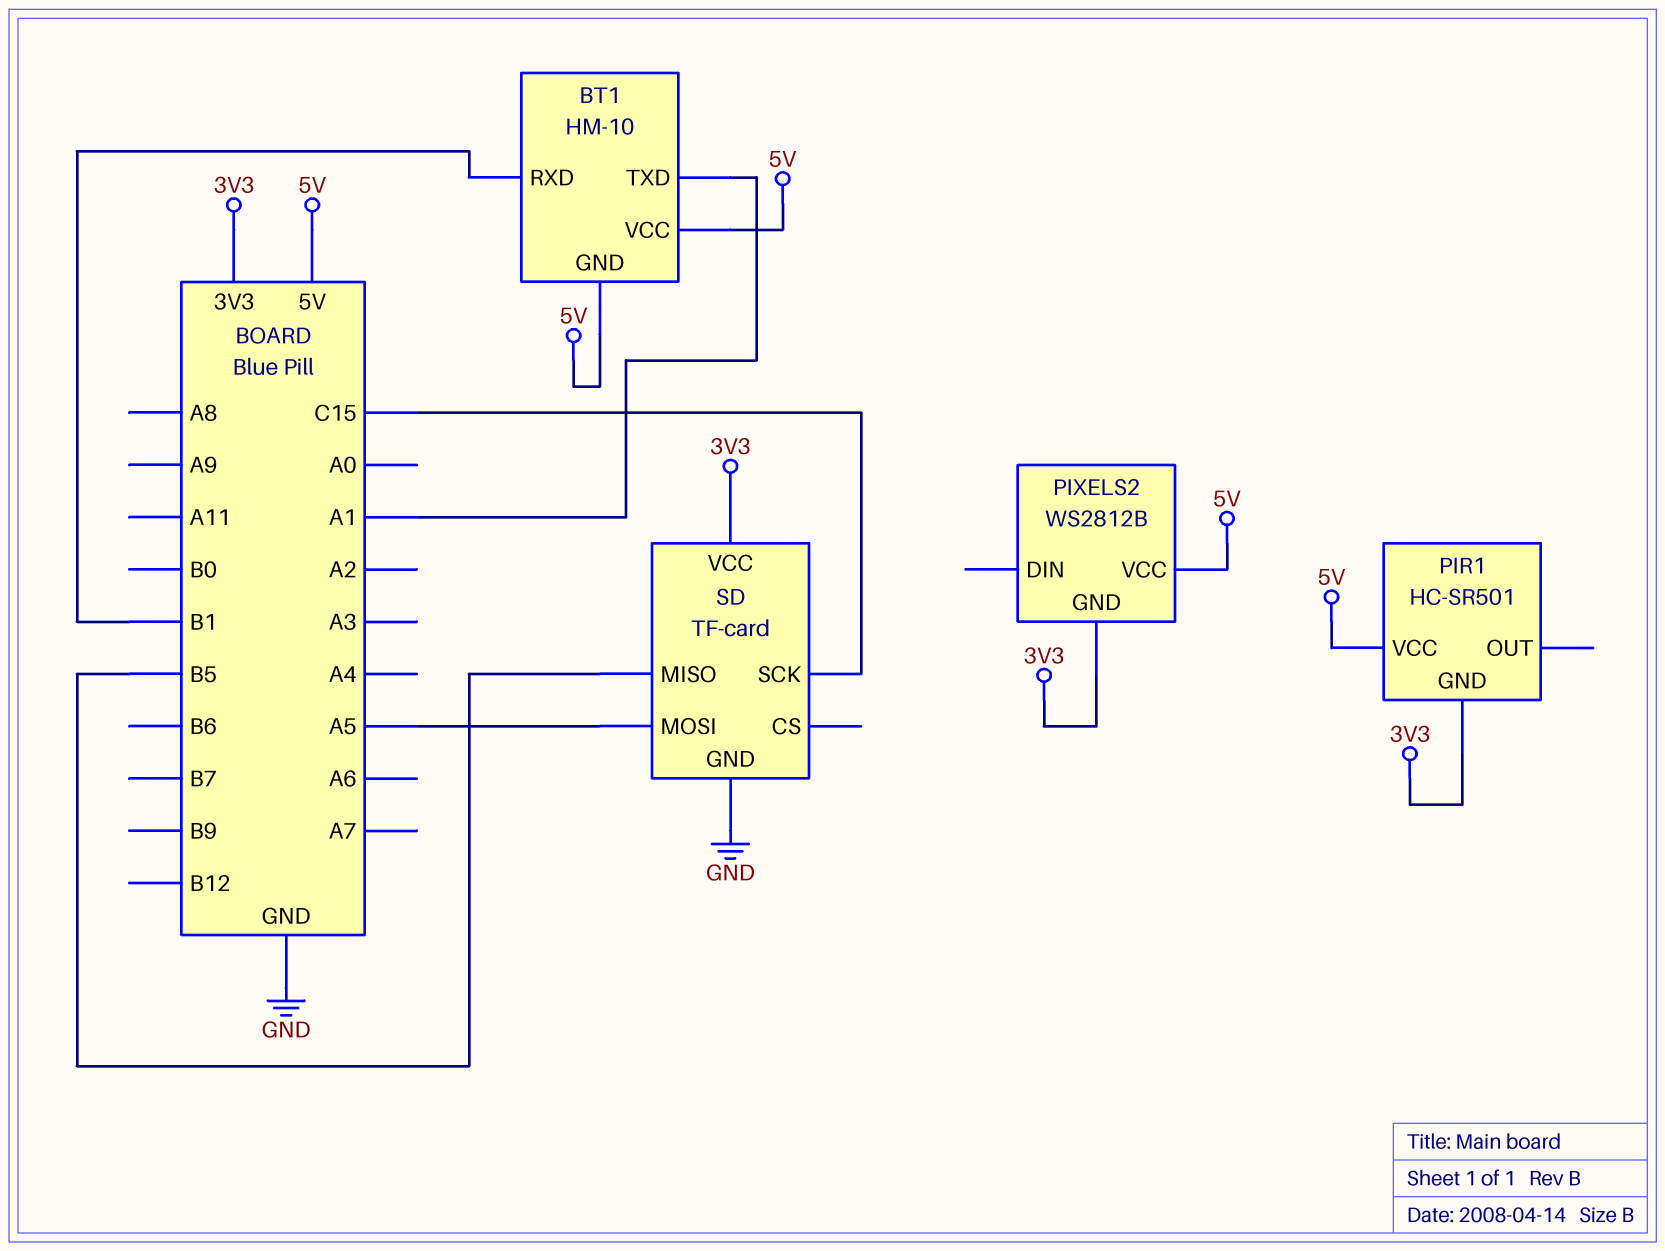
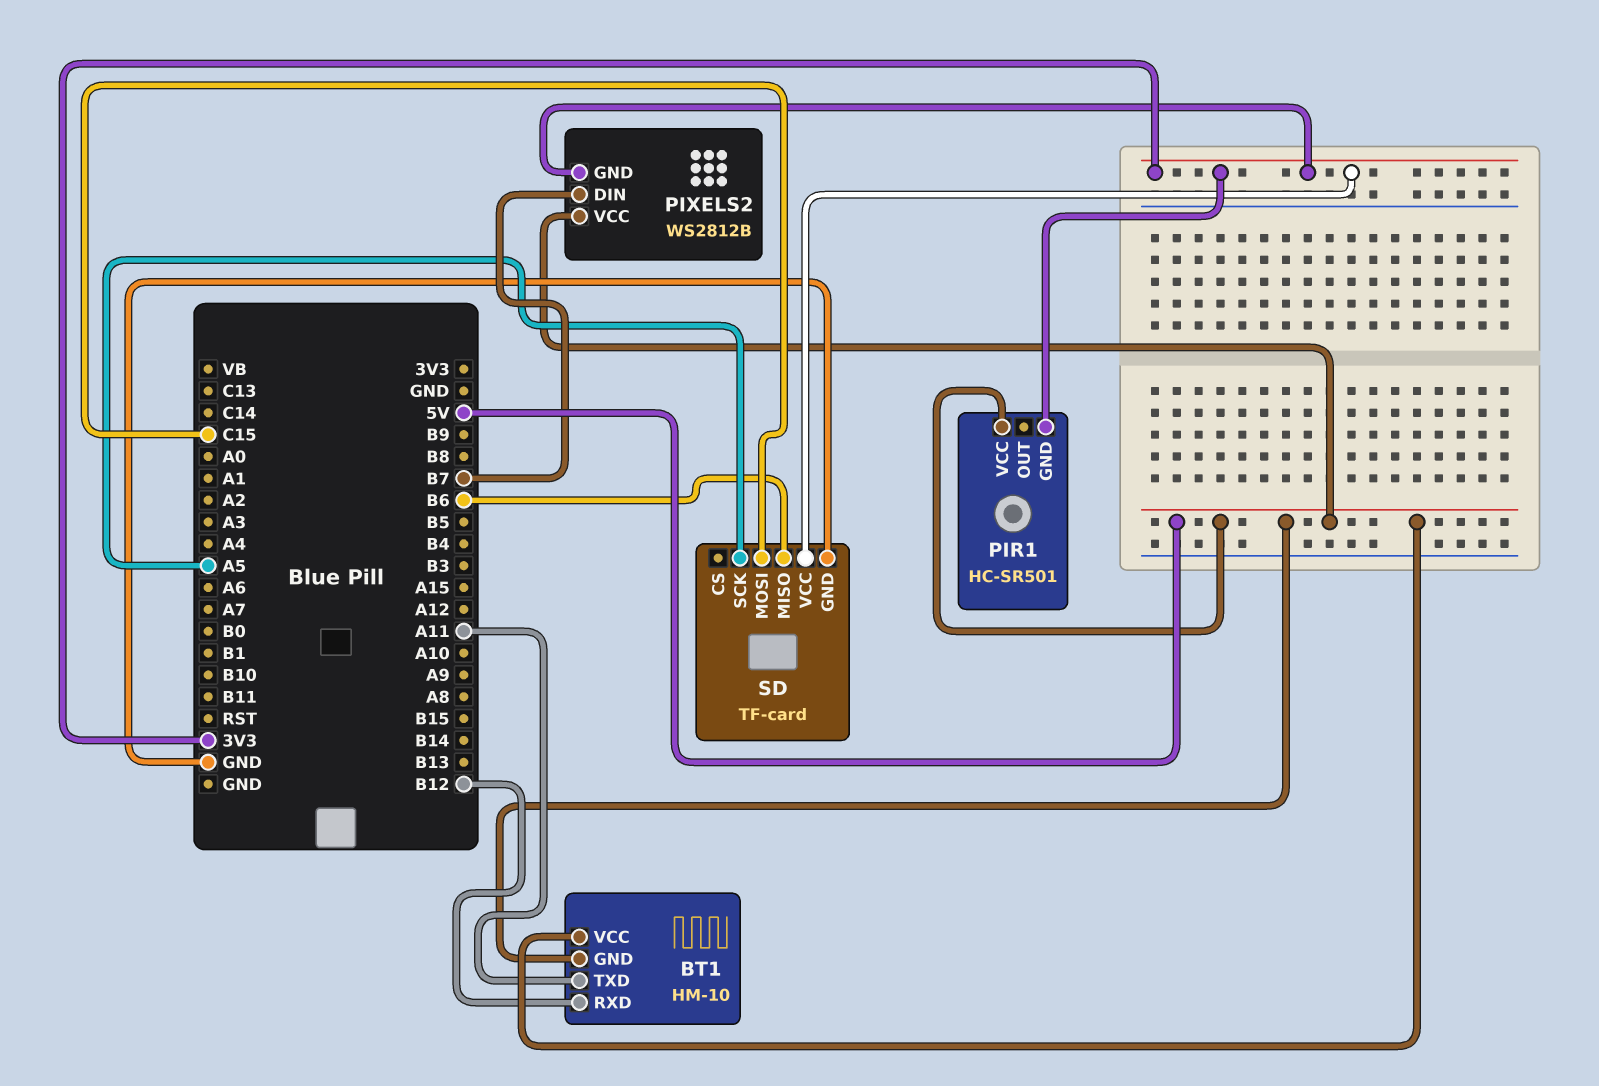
BT1 pin RXD: B1 -> B12
BT1 pin TXD: A1 -> A11
PIXELS2 pin DIN: none -> B7
SD pin MISO: B5 -> B6
SD pin MOSI: A5 -> C15
SD pin SCK: C15 -> A5

